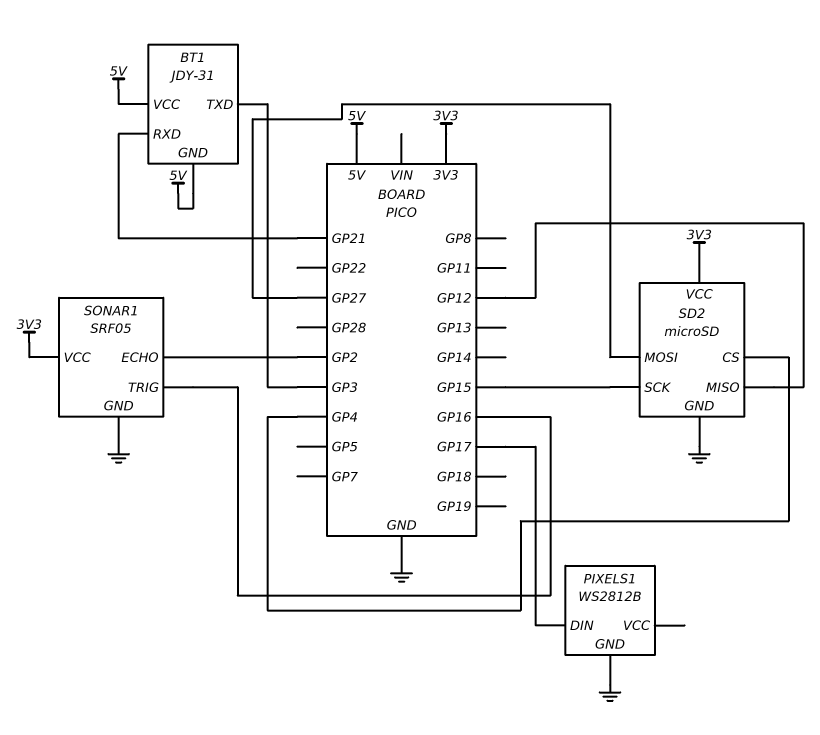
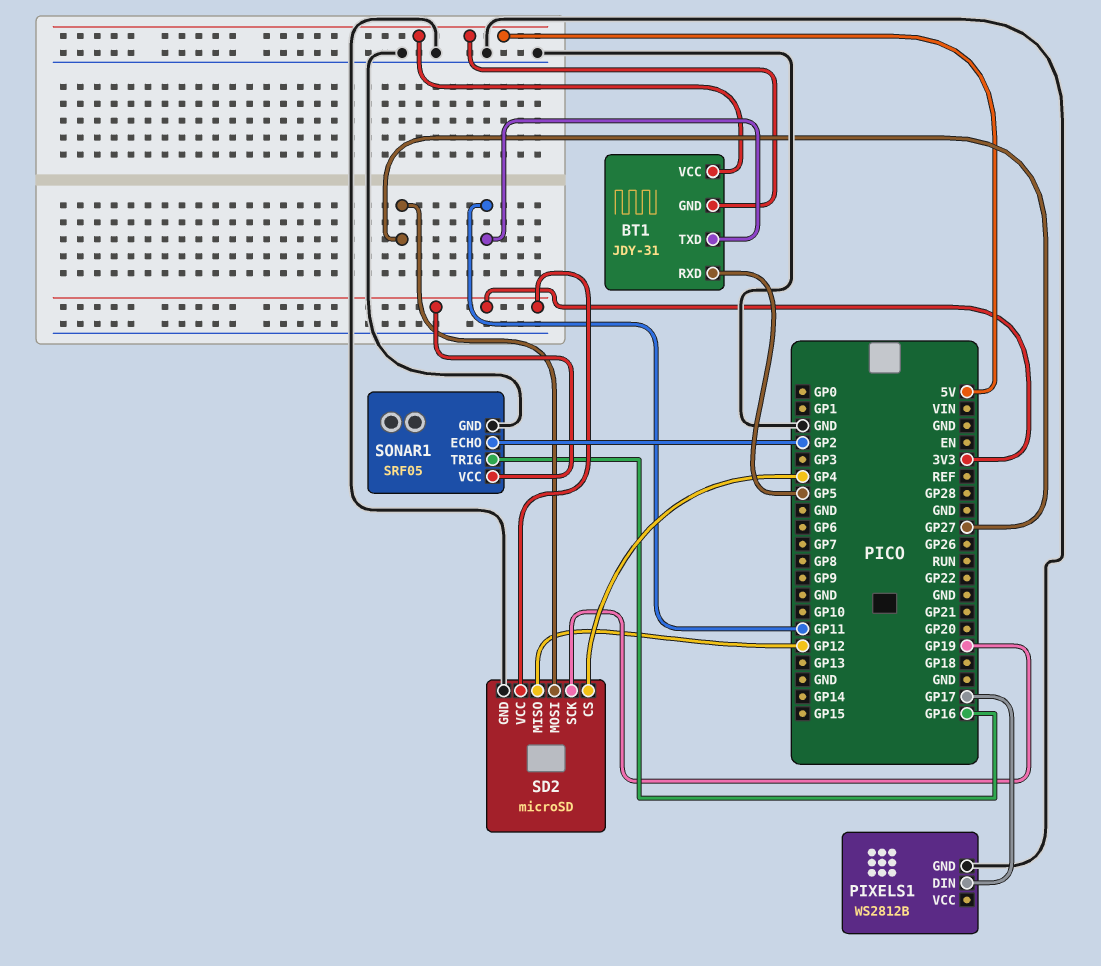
BT1 pin RXD: GP21 -> GP5
BT1 pin TXD: GP3 -> GP11
SD2 pin SCK: GP15 -> GP19

